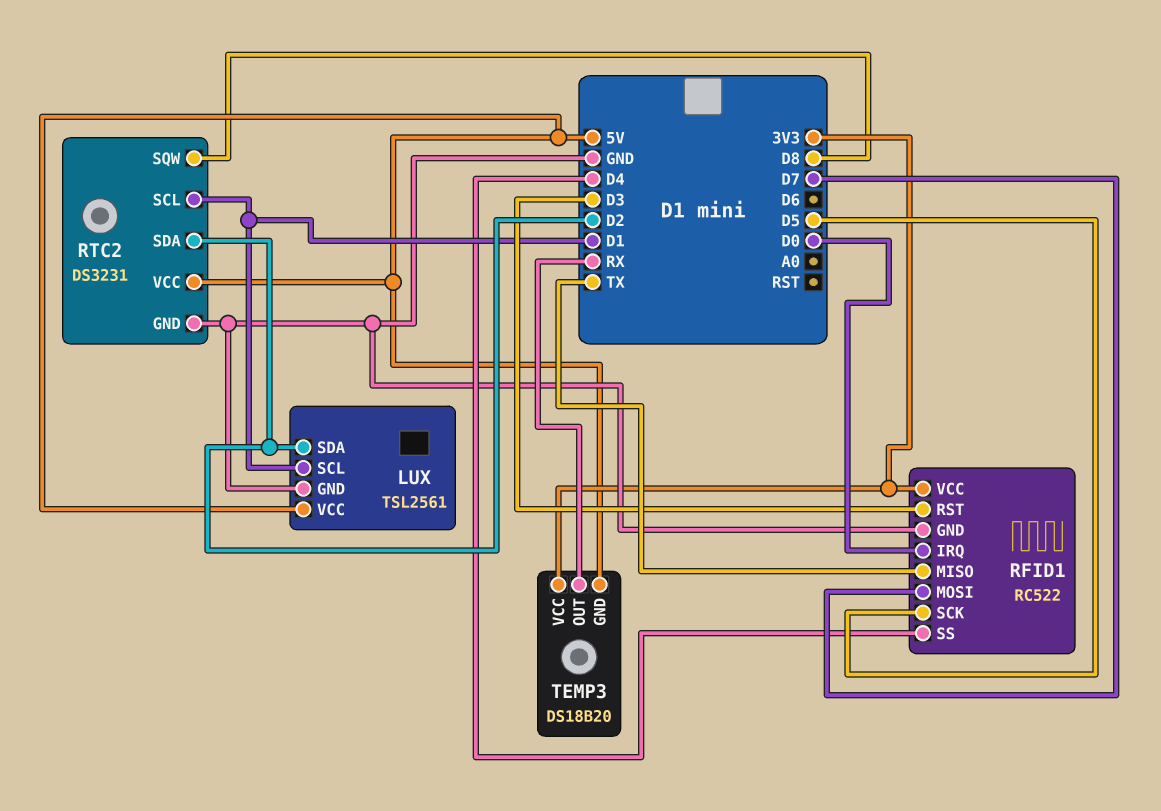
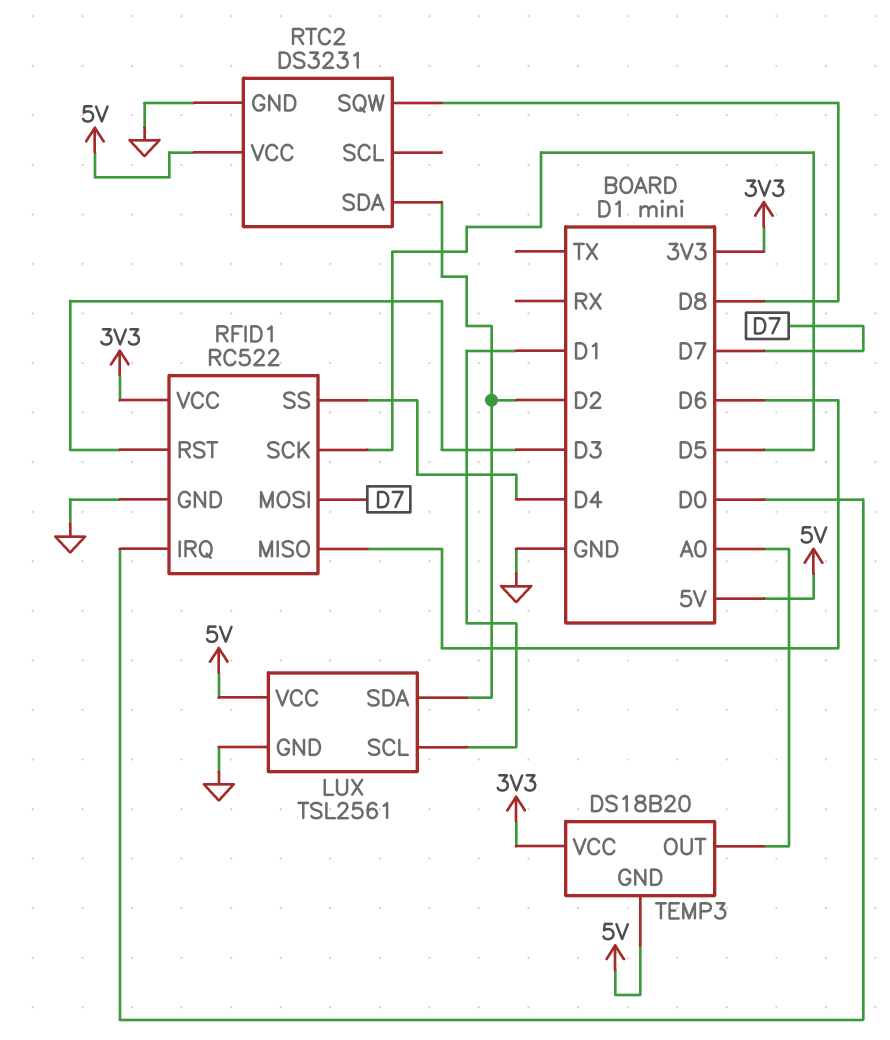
RFID1 pin MISO: TX -> D6
RTC2 pin SCL: D1 -> none
TEMP3 pin OUT: RX -> A0

